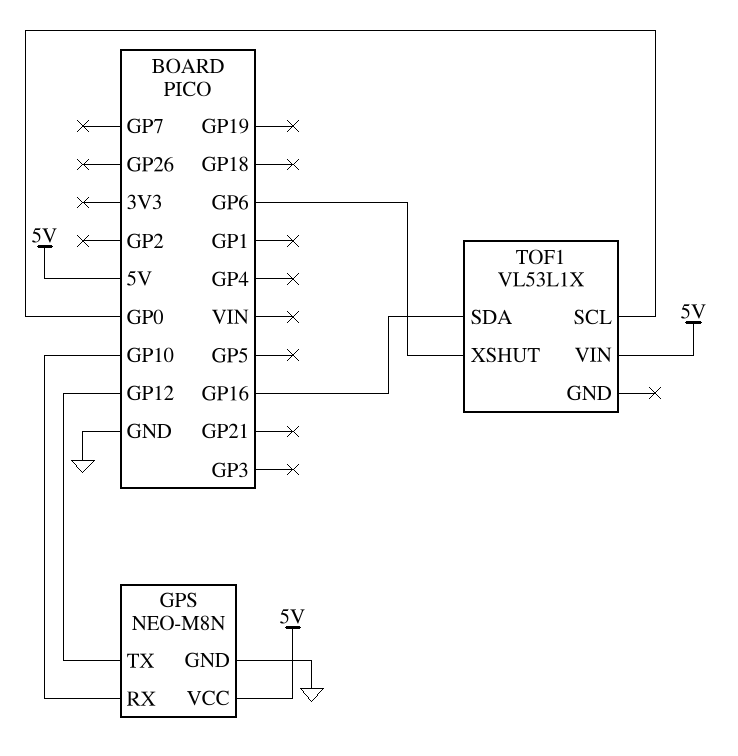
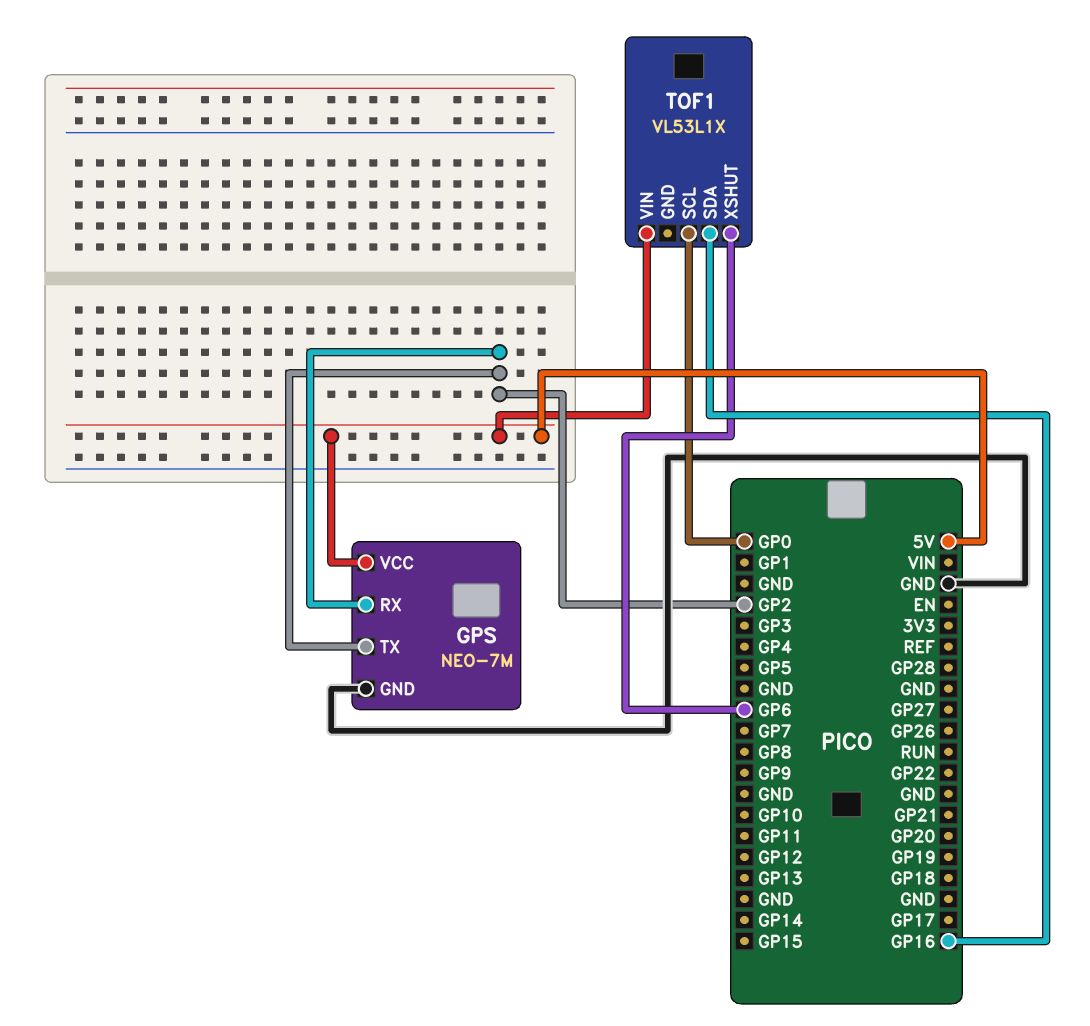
GPS: NEO-M8N -> NEO-7M
GPS pin RX: GP10 -> GP2
GPS pin TX: GP12 -> GP2

